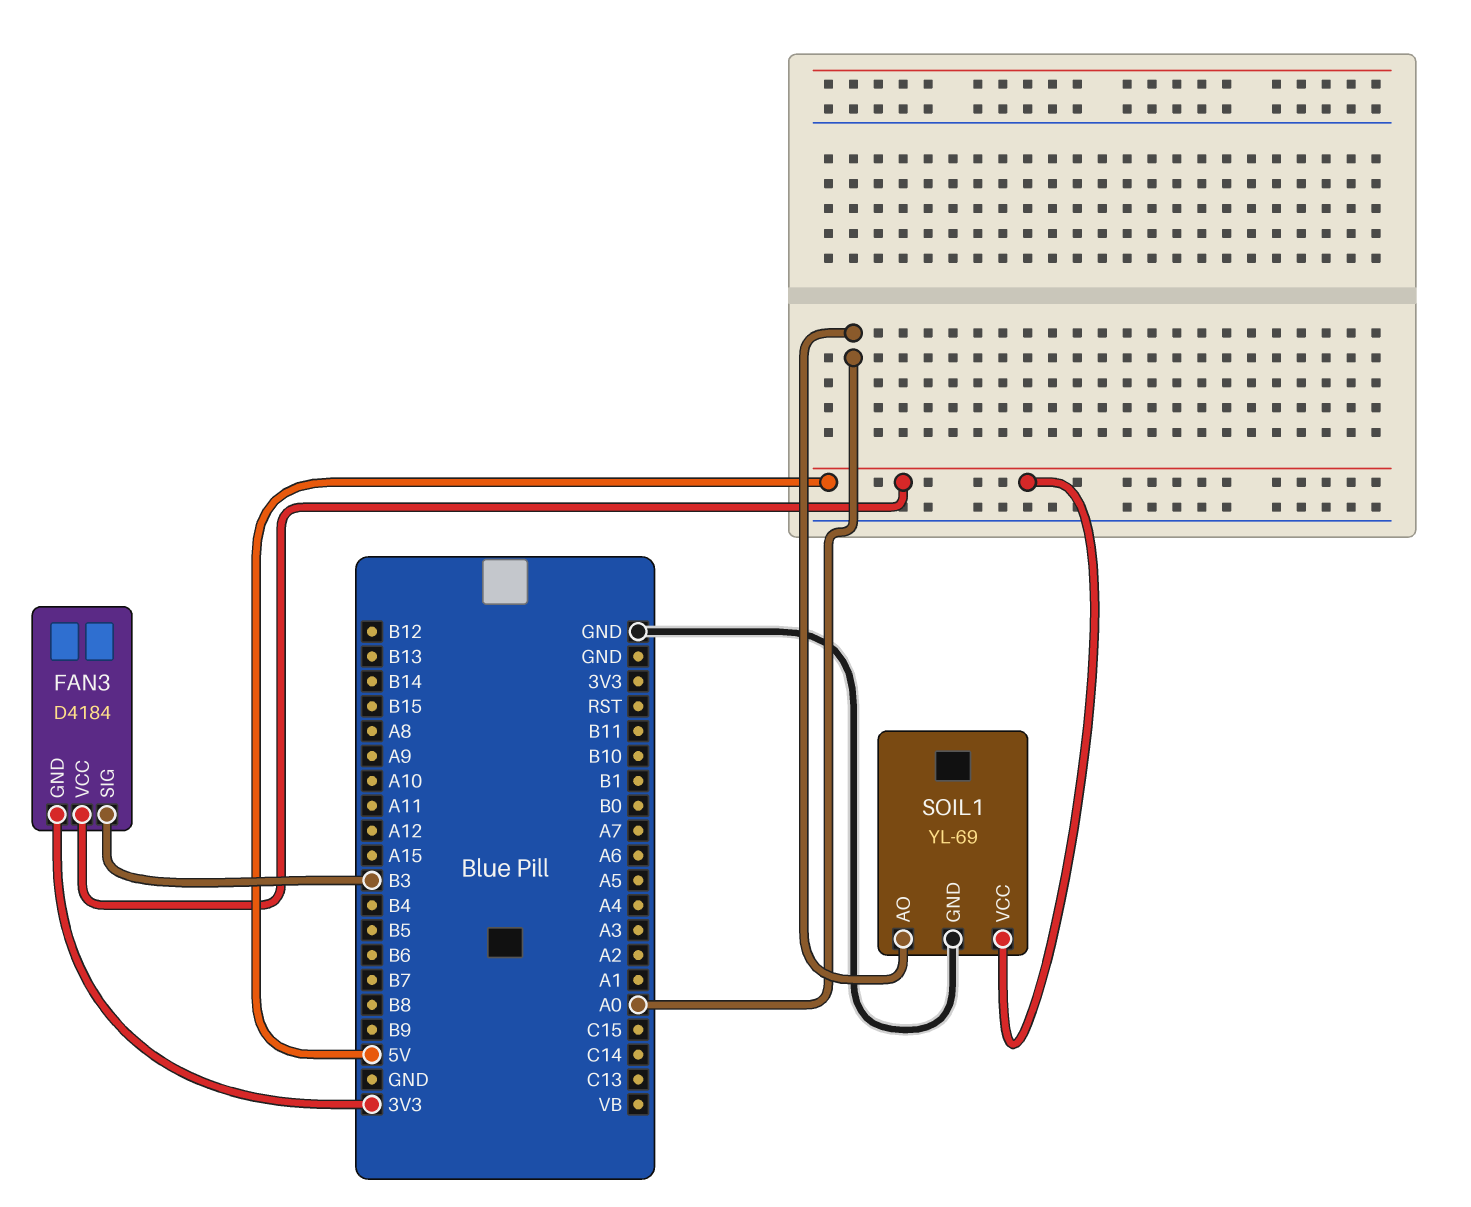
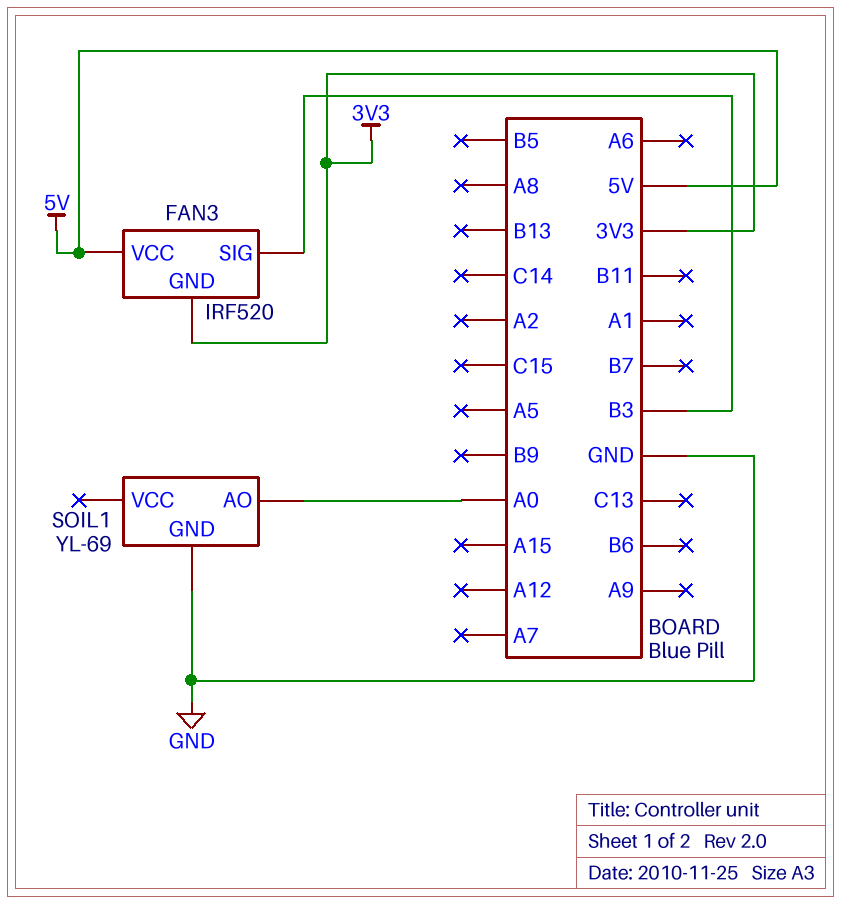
FAN3: D4184 -> IRF520
SOIL1 pin VCC: 5V -> none

